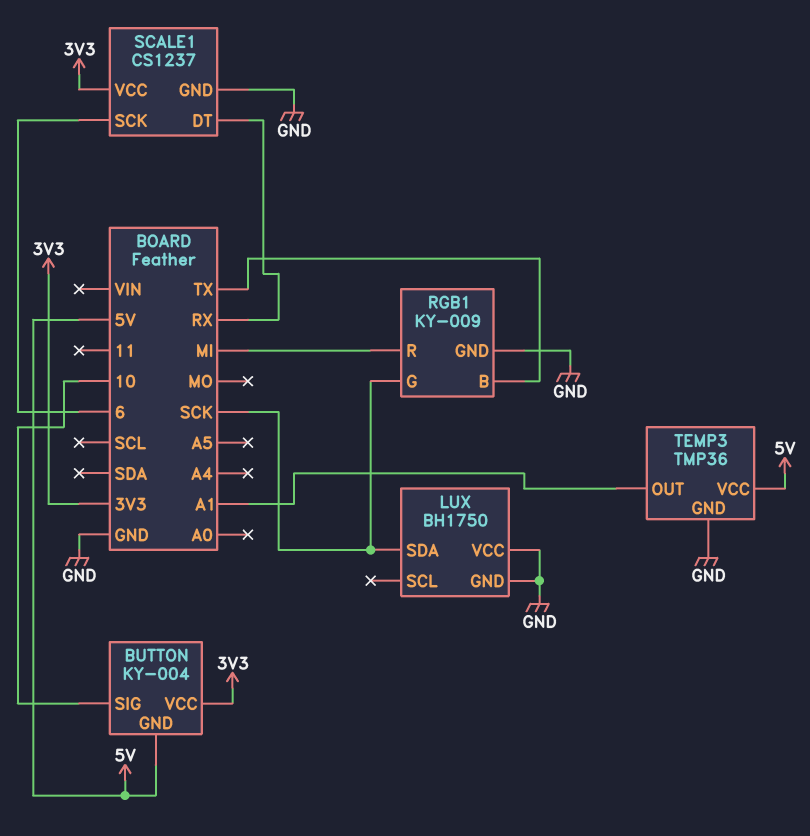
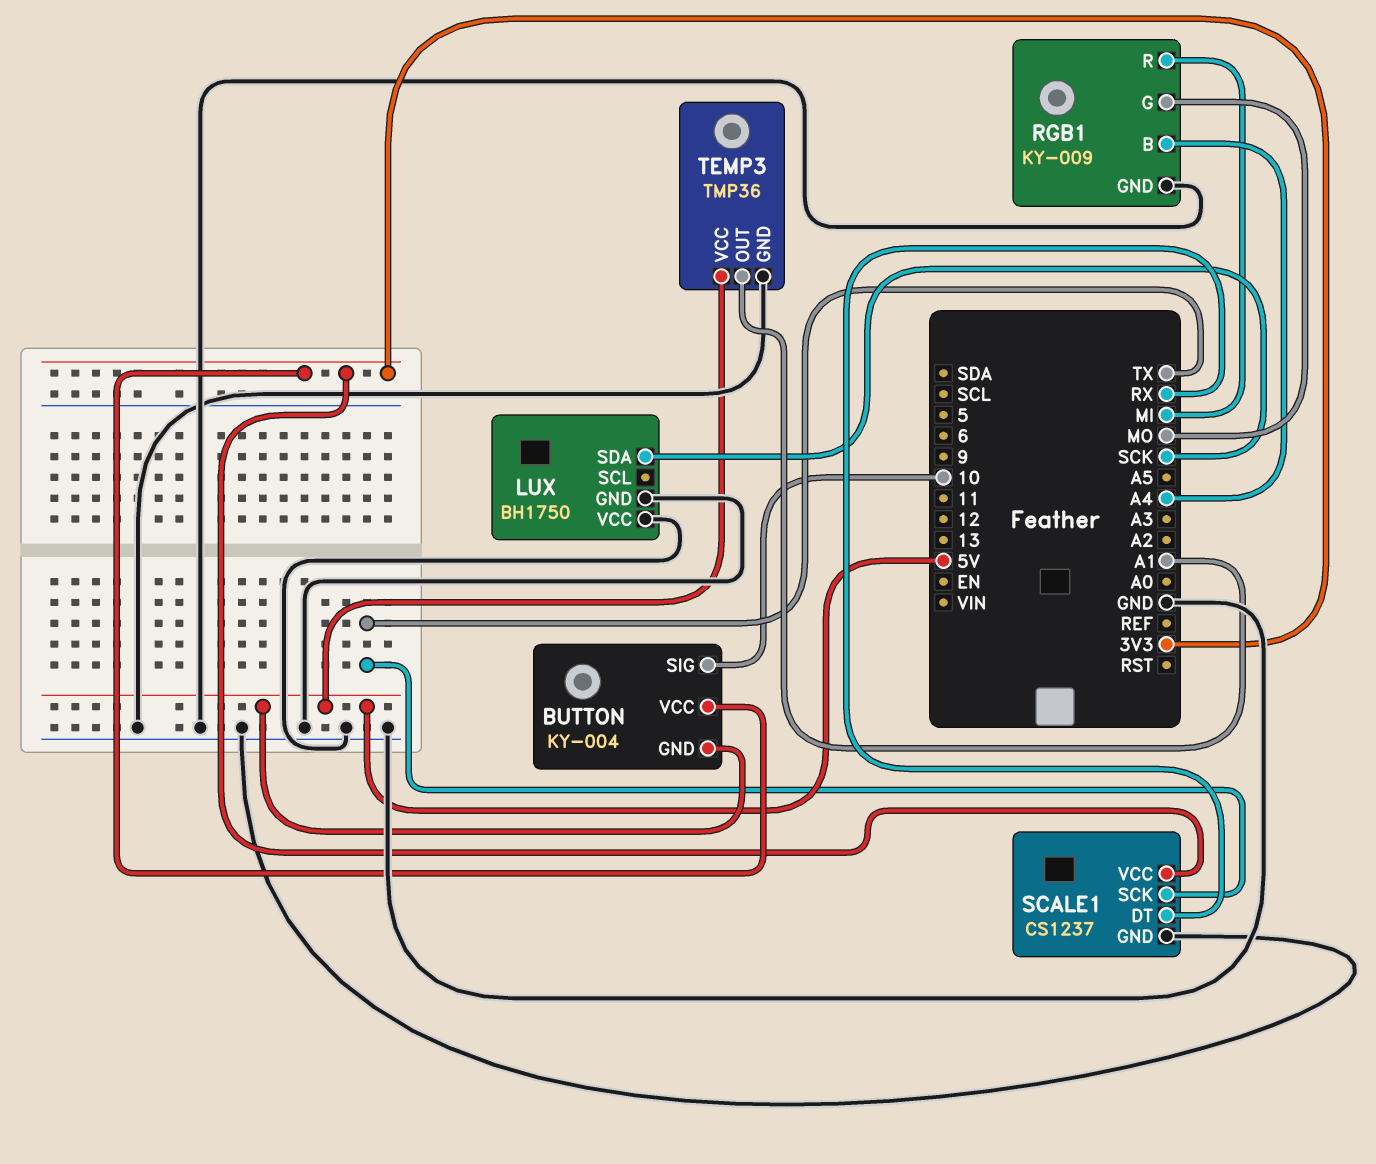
RGB1 pin B: TX -> A4
RGB1 pin G: SCK -> MO
SCALE1 pin SCK: 6 -> TX

